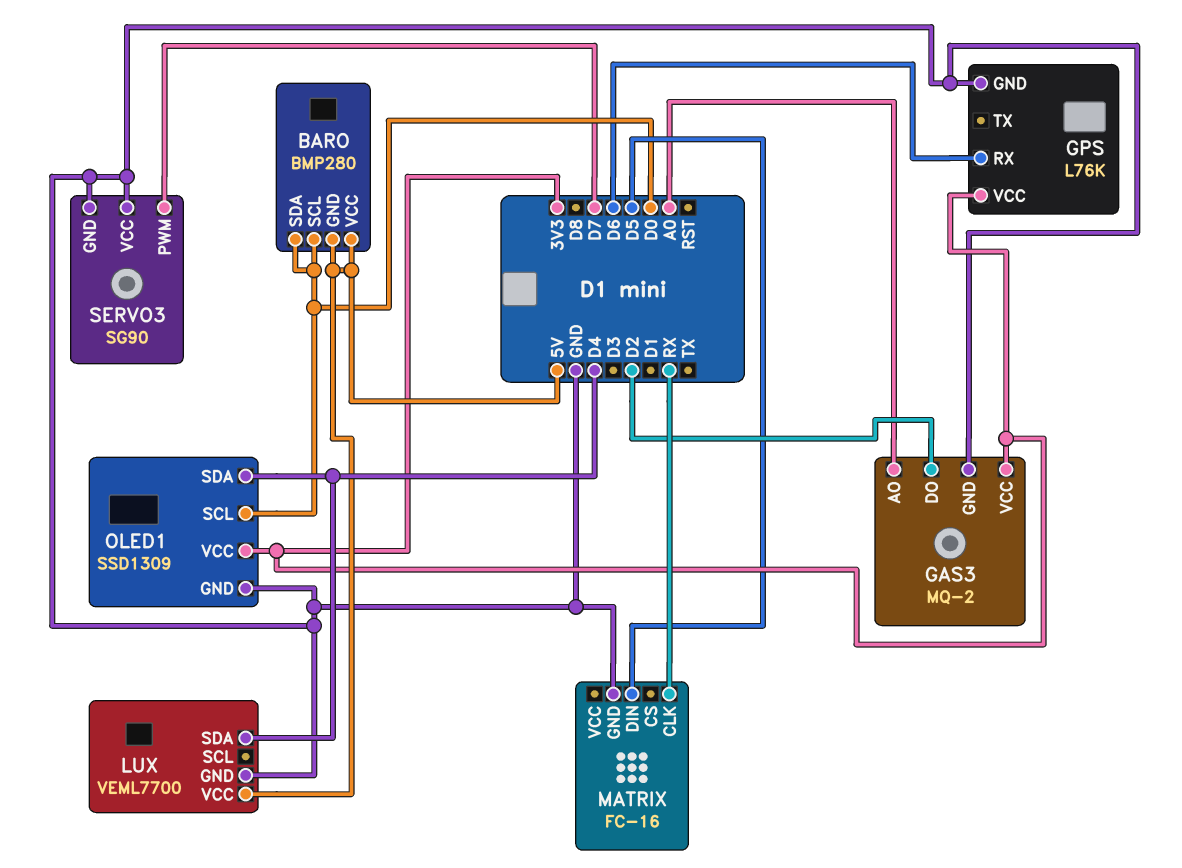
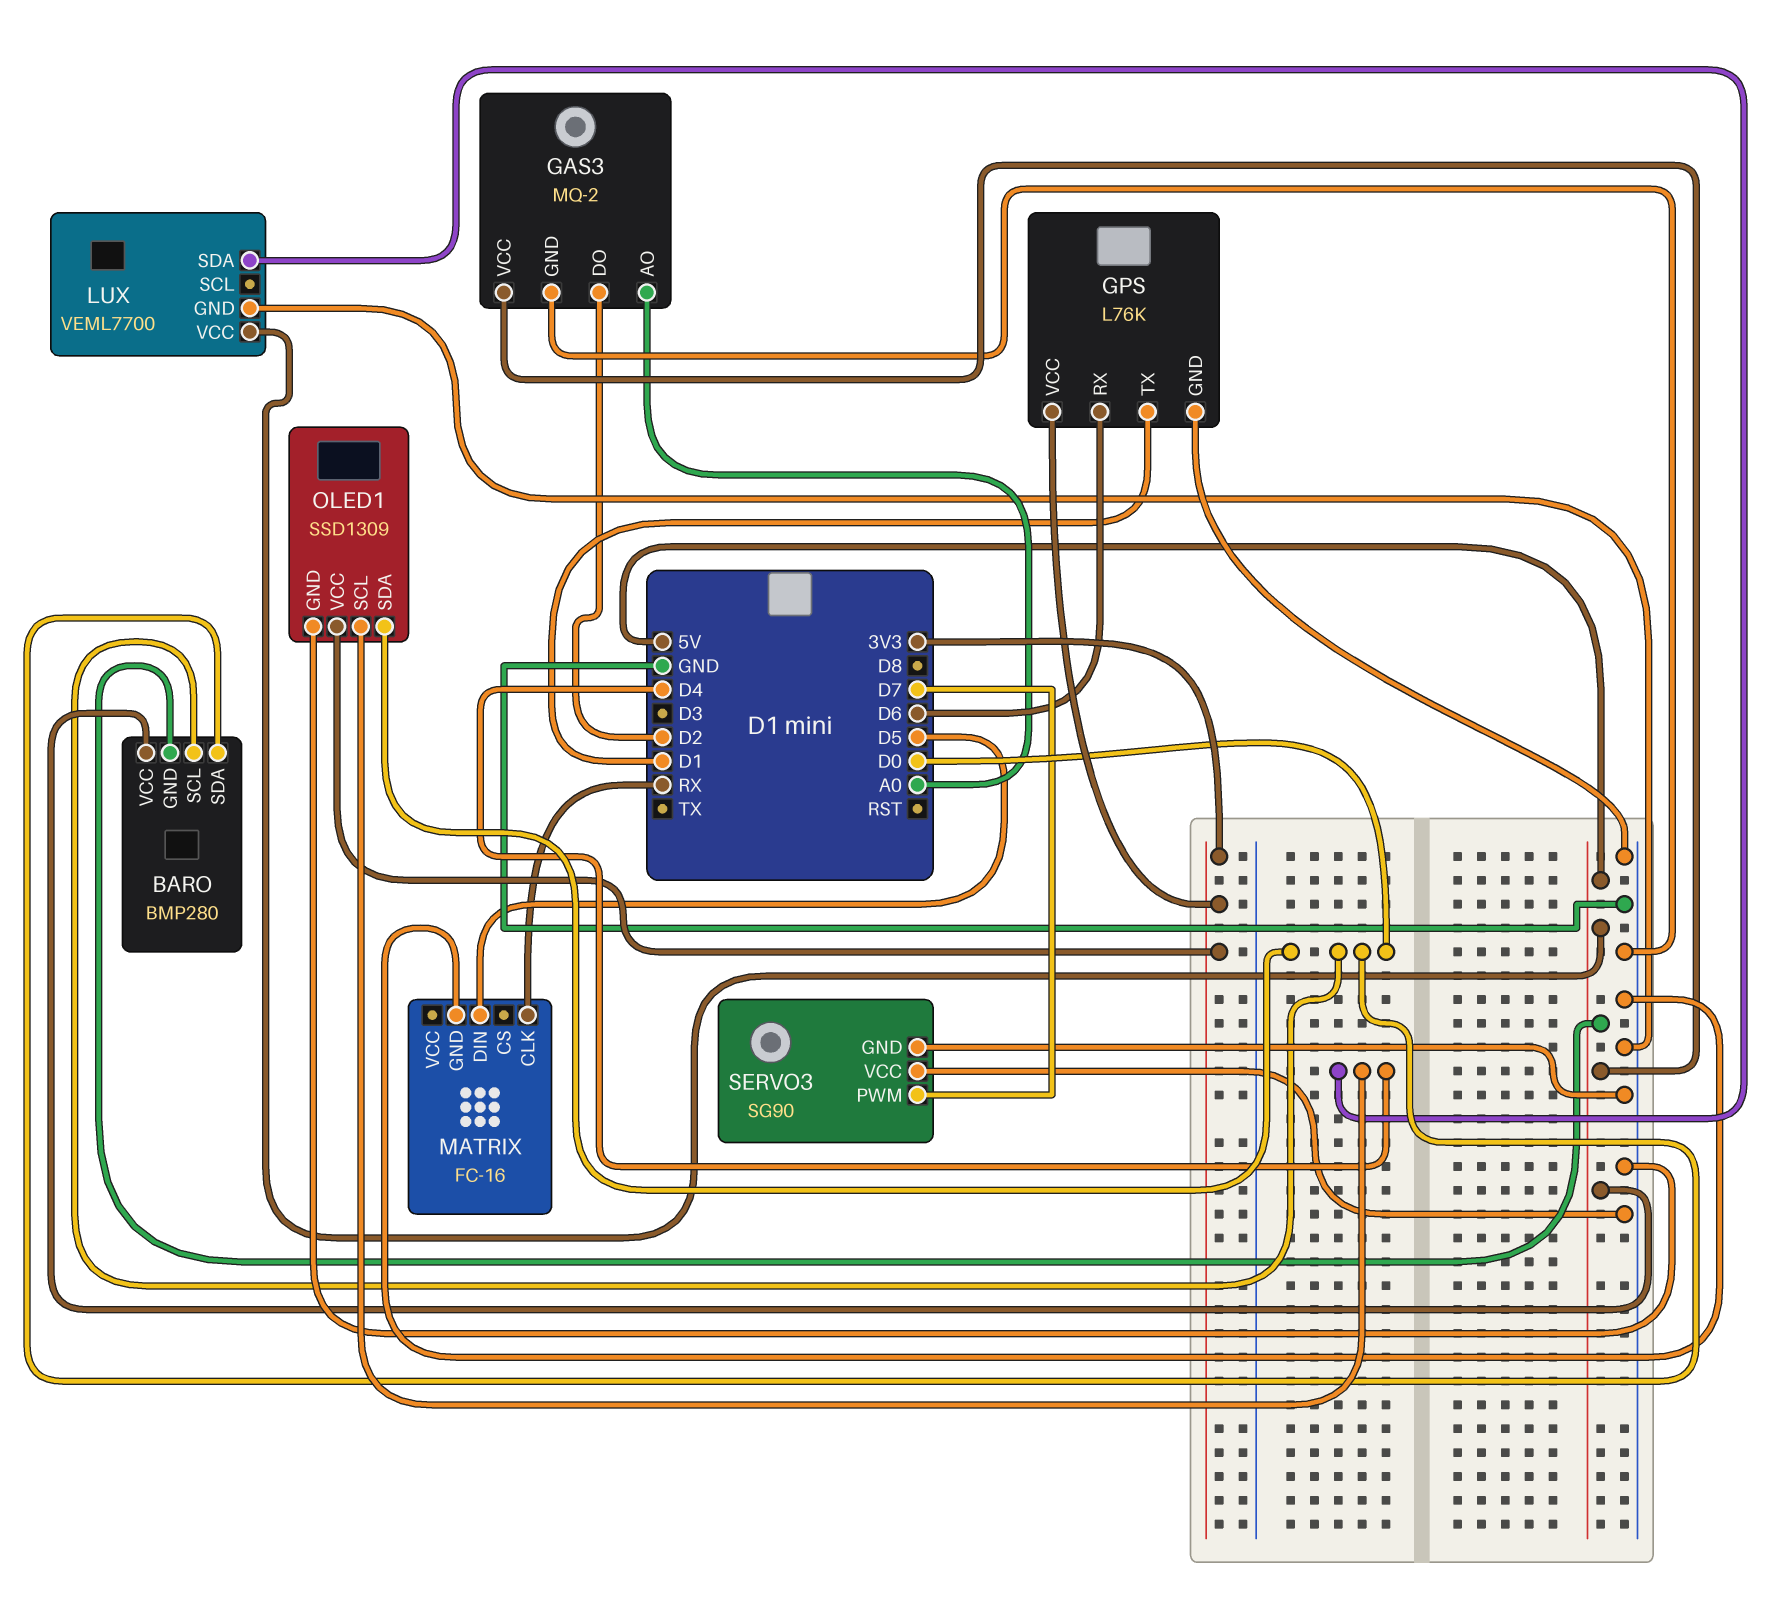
GAS3 pin VCC: 3V3 -> 5V
GPS pin TX: none -> D1
OLED1 pin SCL: D0 -> D4
OLED1 pin SDA: D4 -> D0

